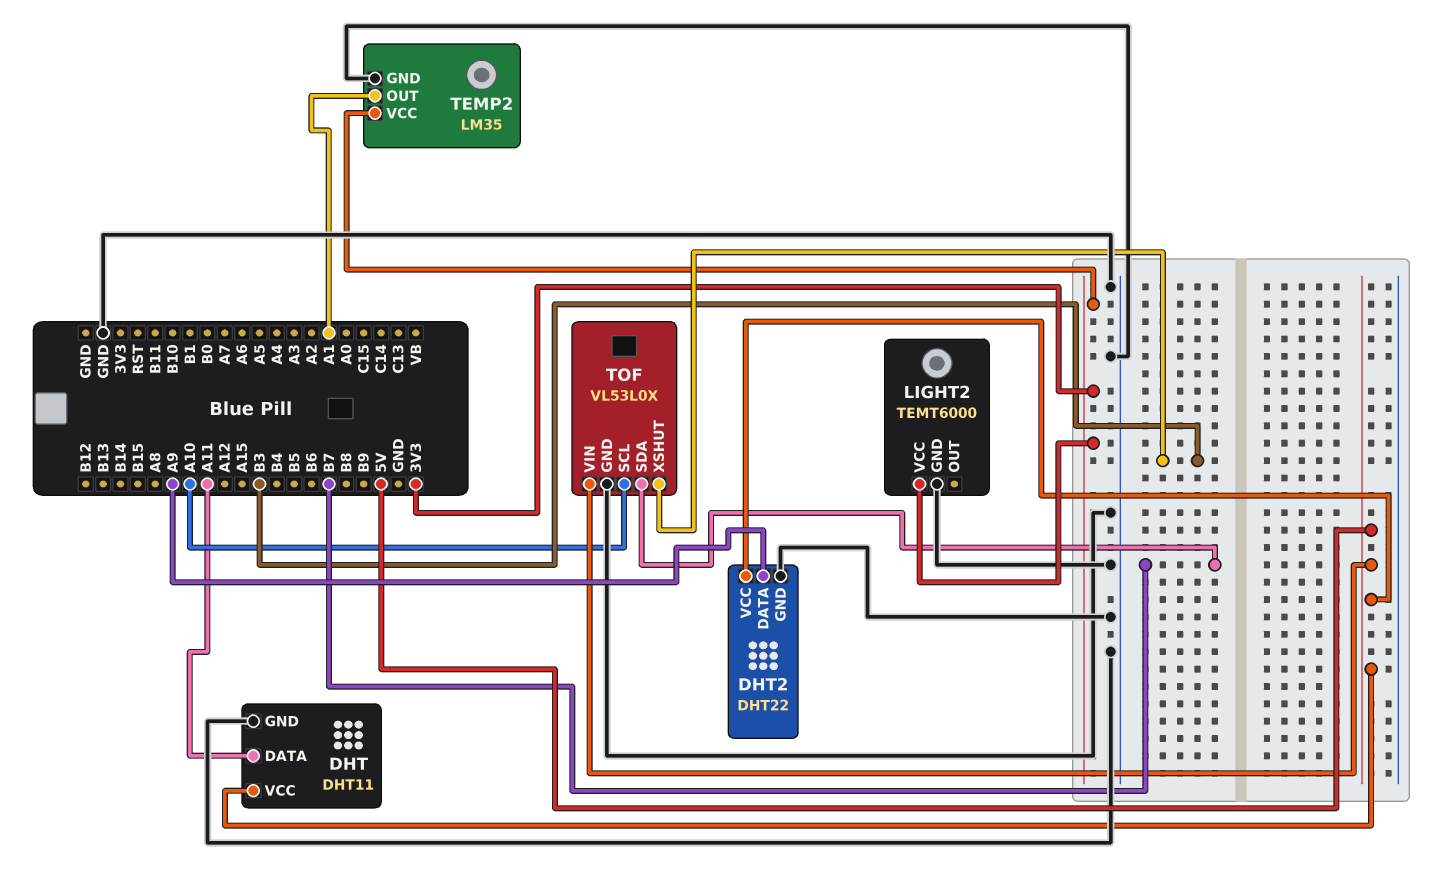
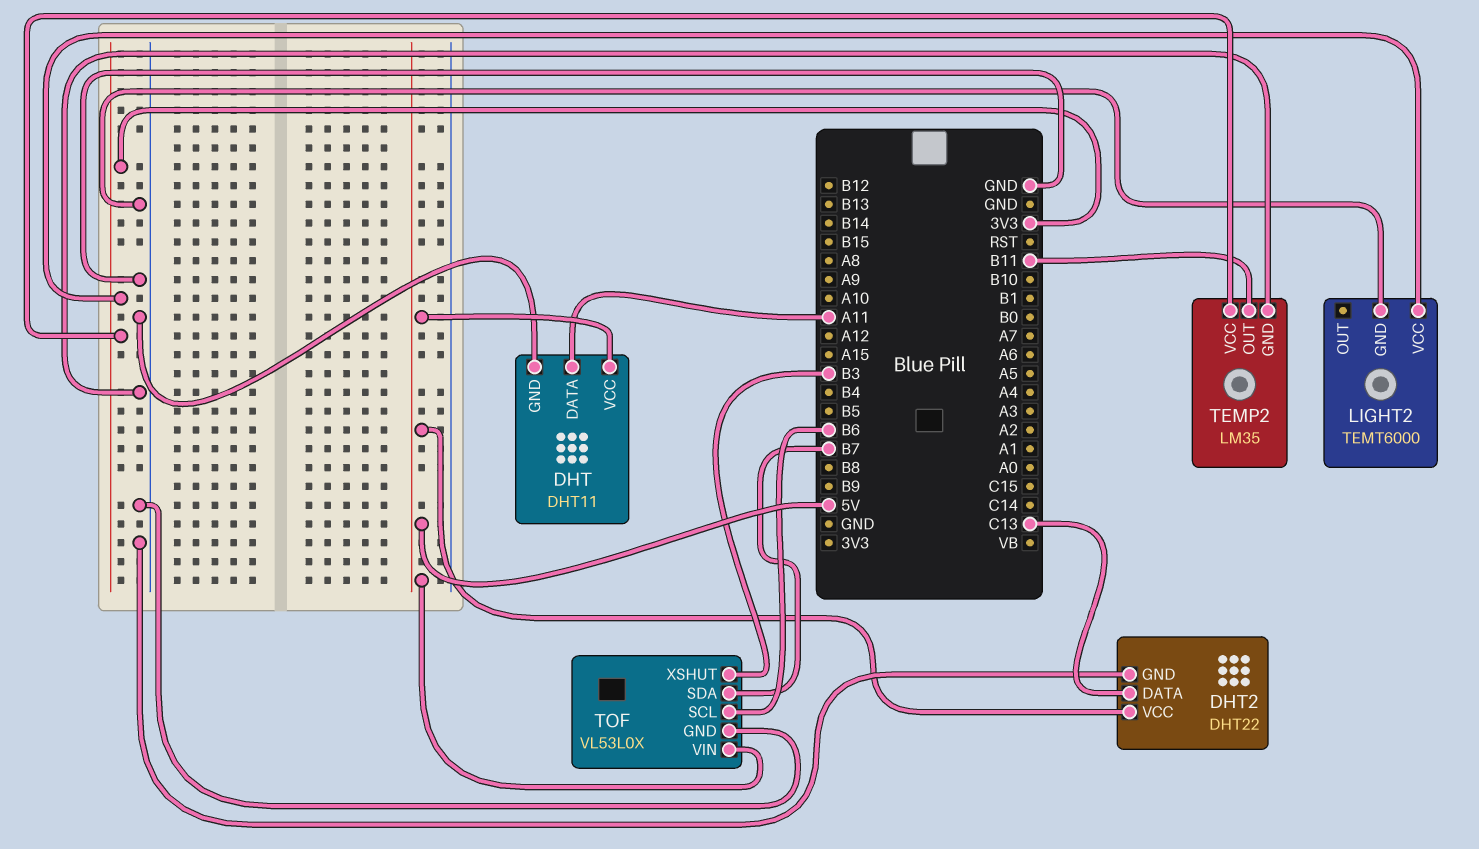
DHT2 pin DATA: A9 -> C13
TEMP2 pin OUT: A1 -> B11
TOF pin SCL: A10 -> B6

